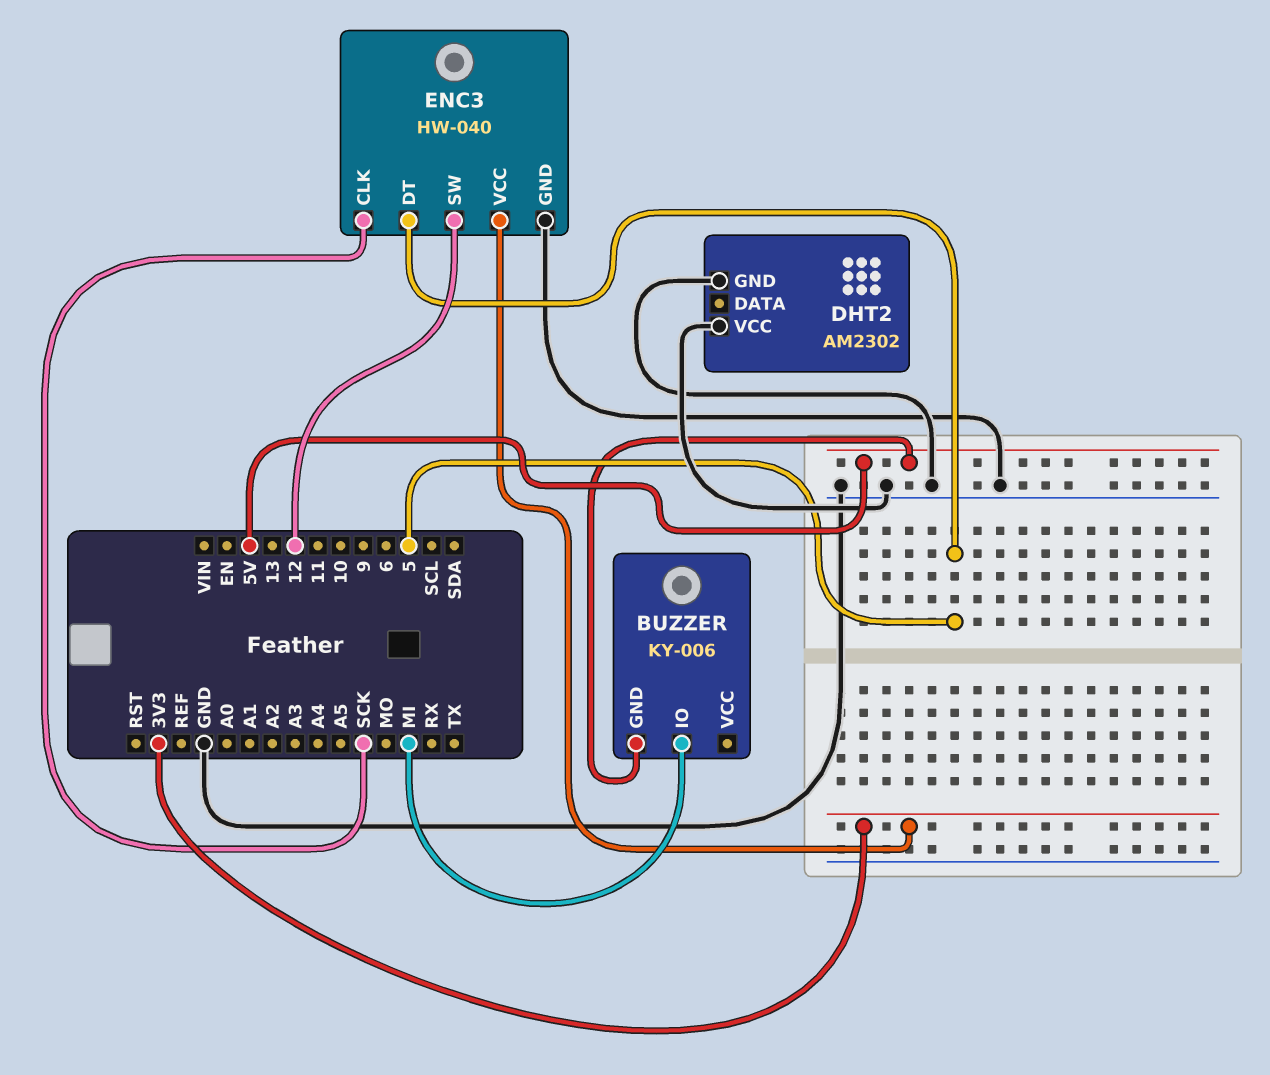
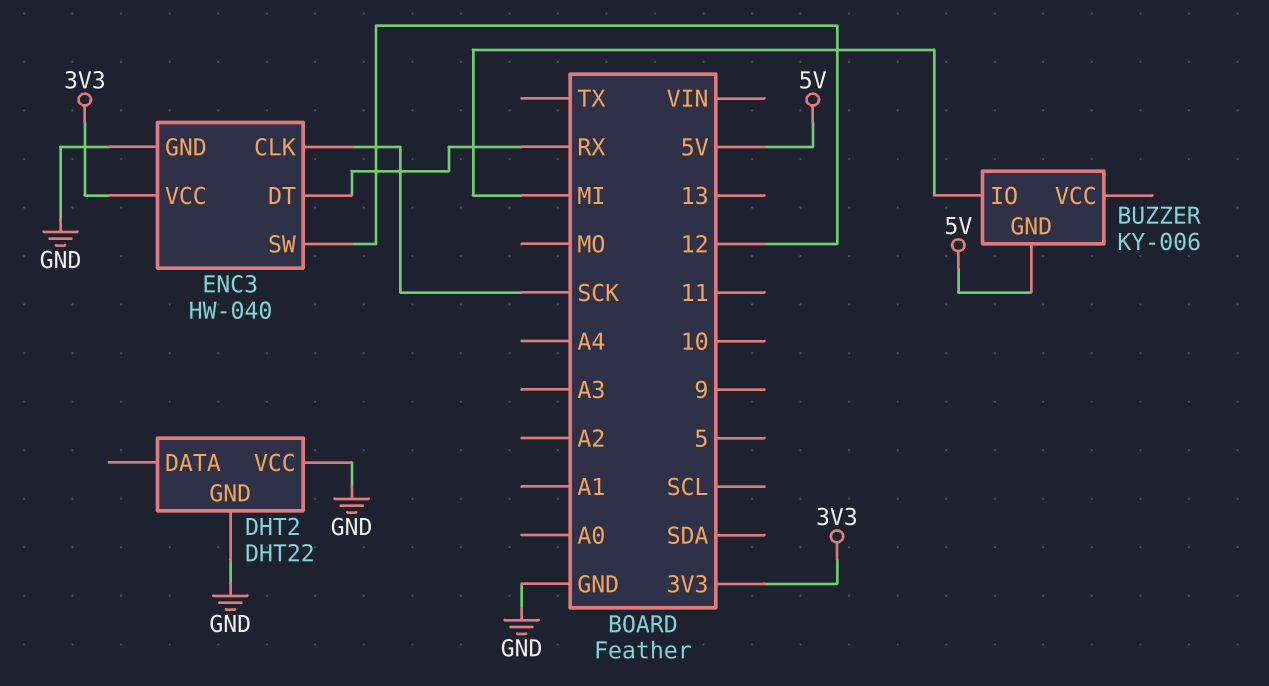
DHT2: AM2302 -> DHT22
ENC3 pin DT: 5 -> RX

